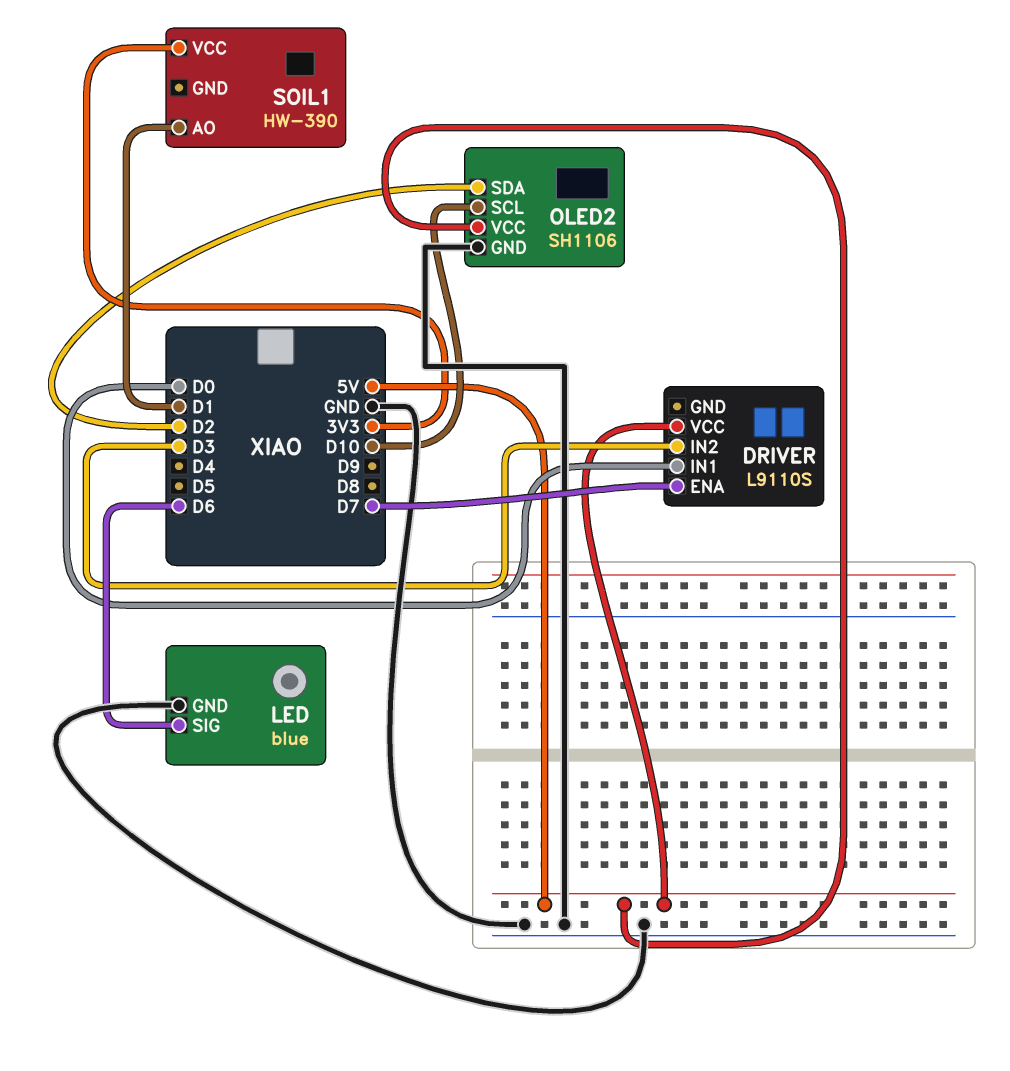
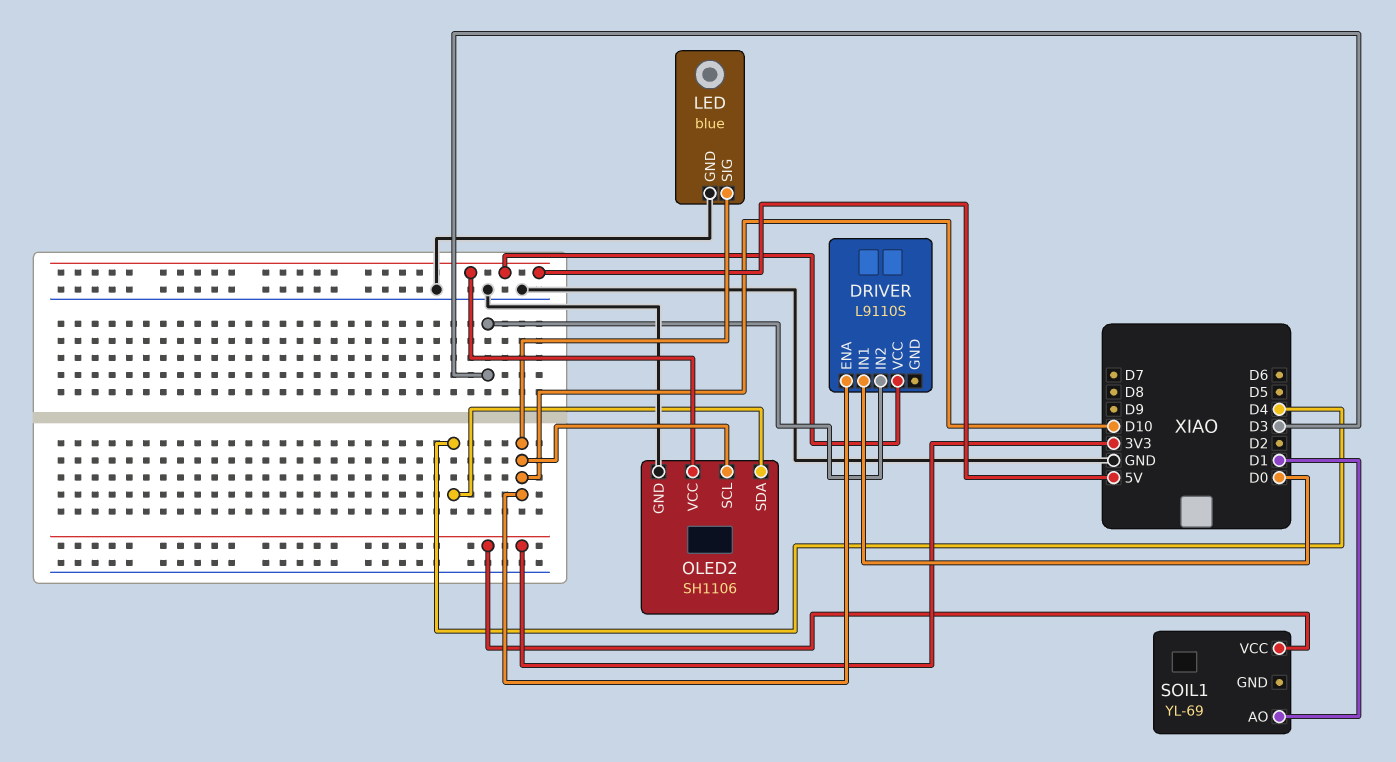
DRIVER pin ENA: D7 -> D10
LED pin SIG: D6 -> D10
OLED2 pin SDA: D2 -> D4
SOIL1: HW-390 -> YL-69

